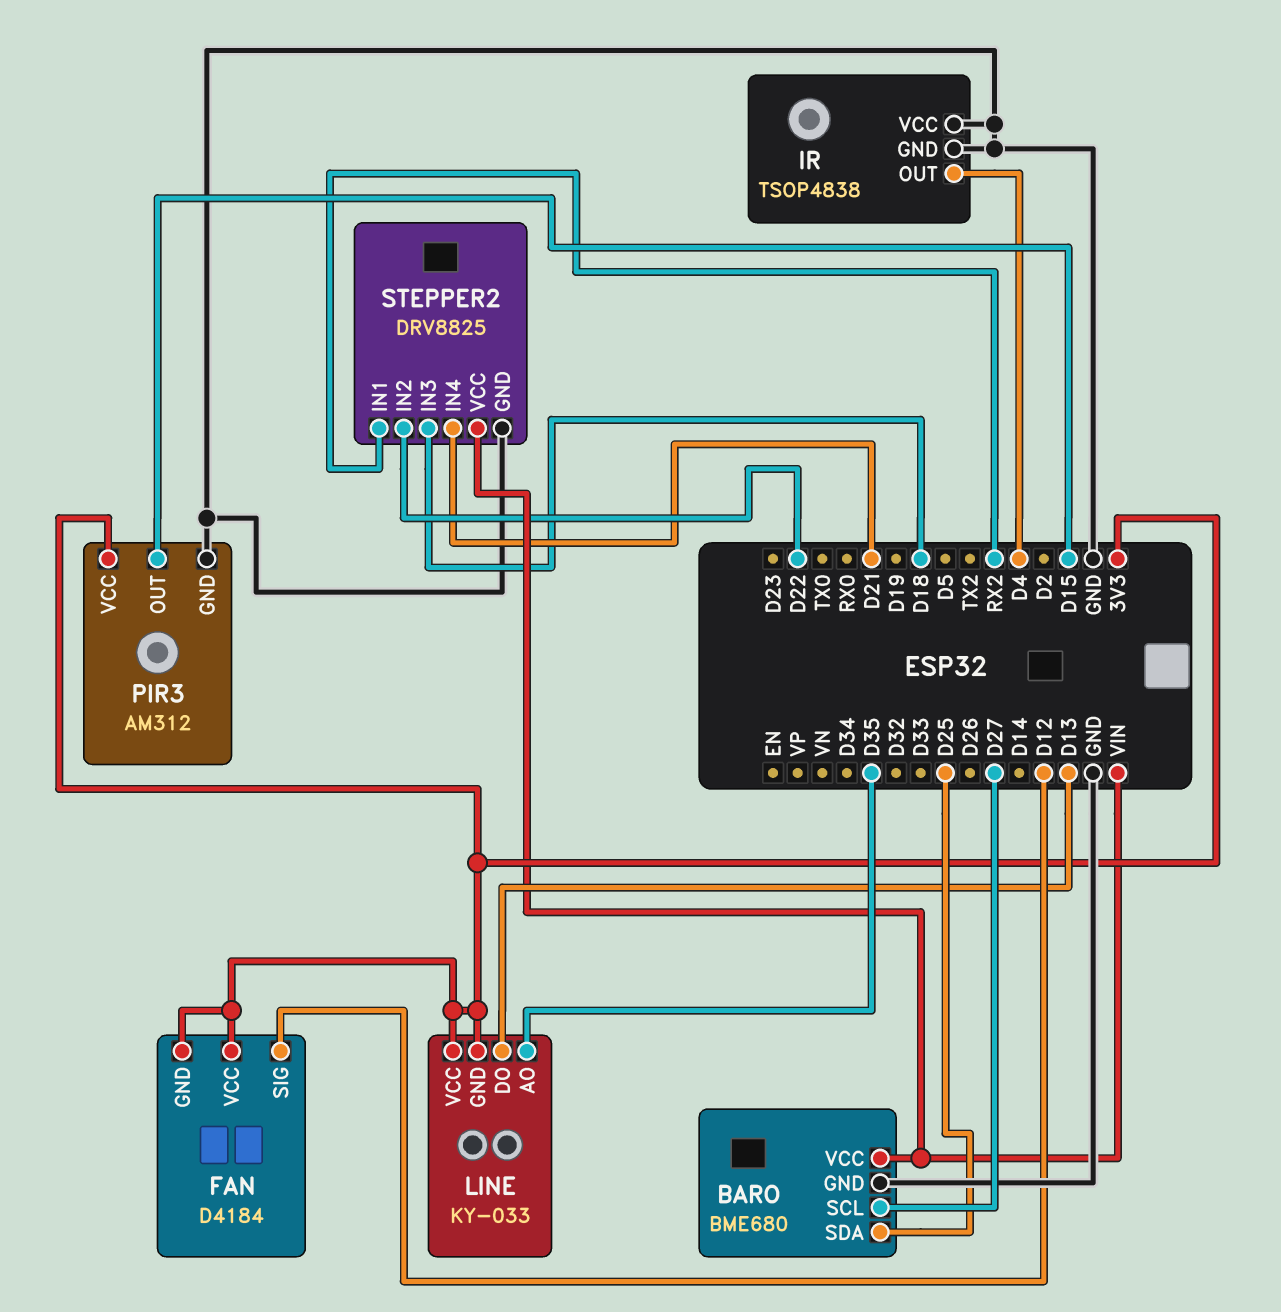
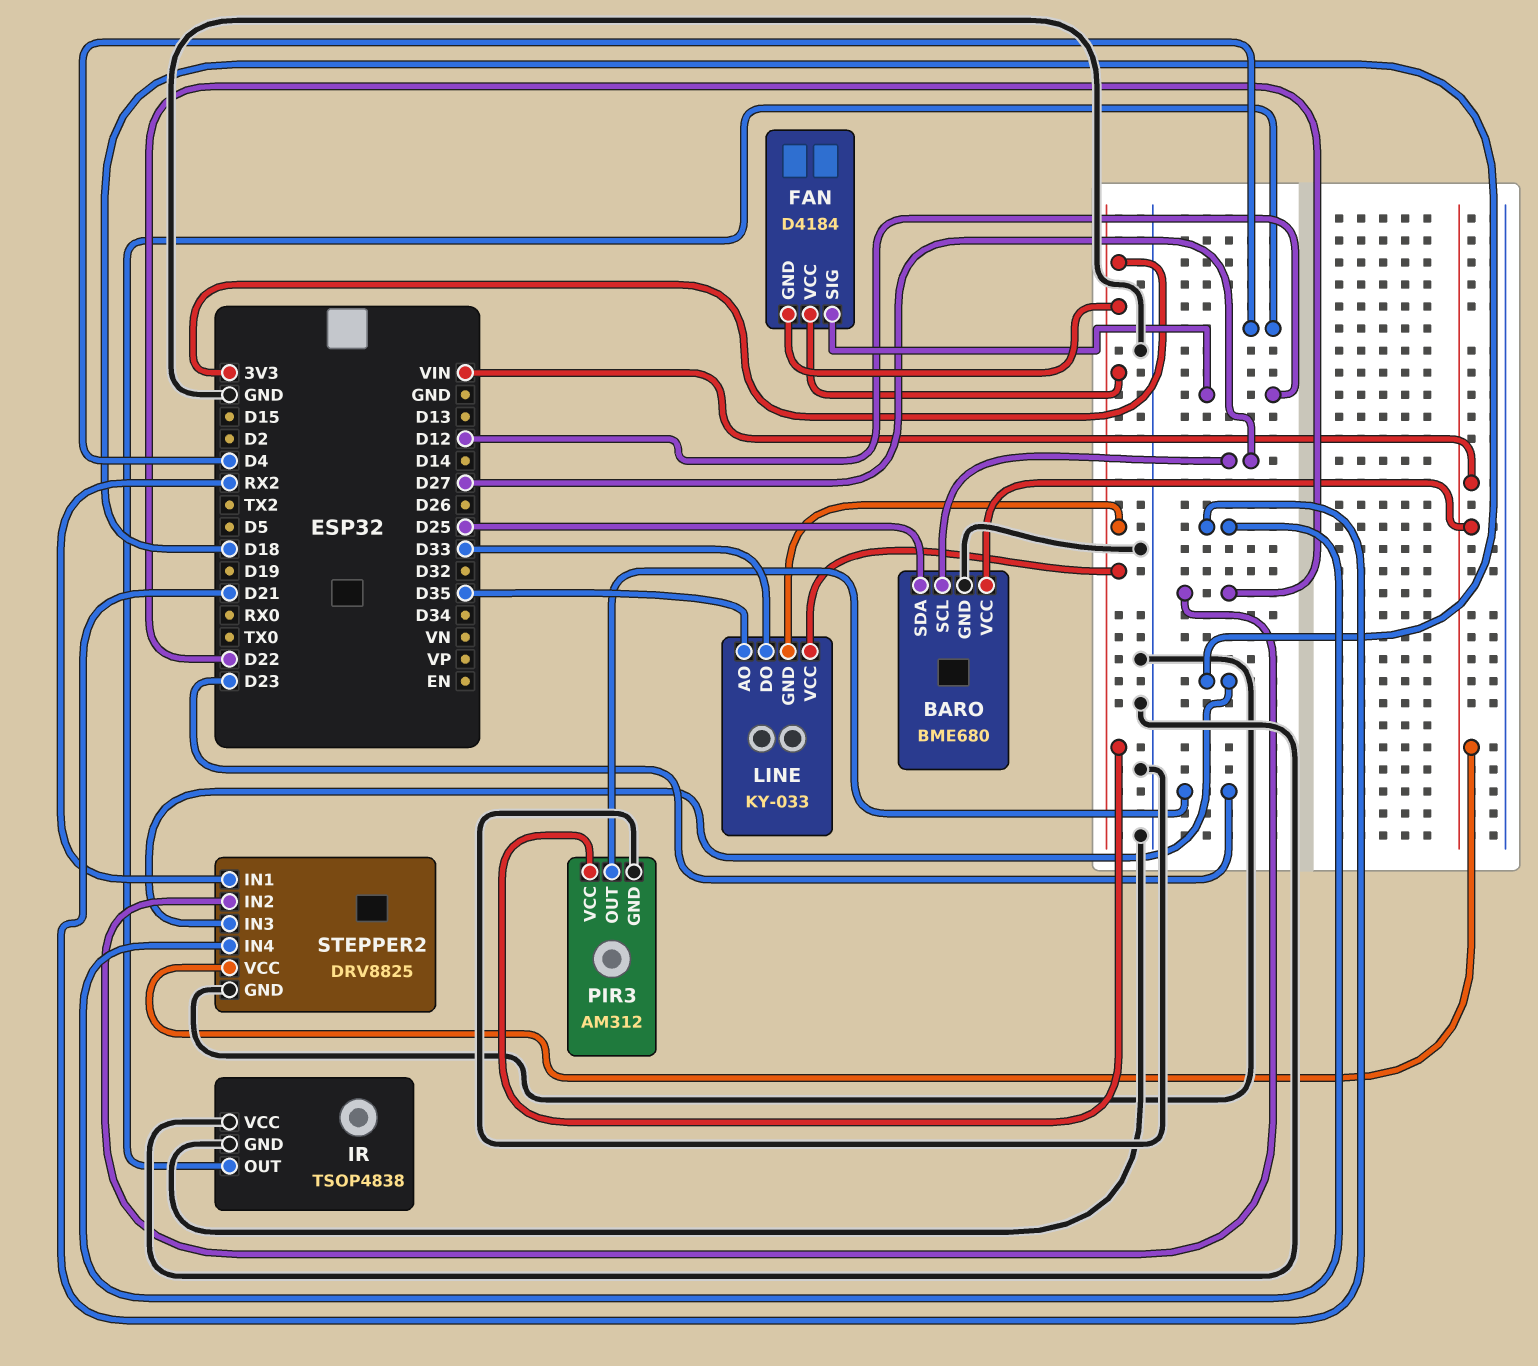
LINE pin DO: D13 -> D33
PIR3 pin OUT: D15 -> D23

